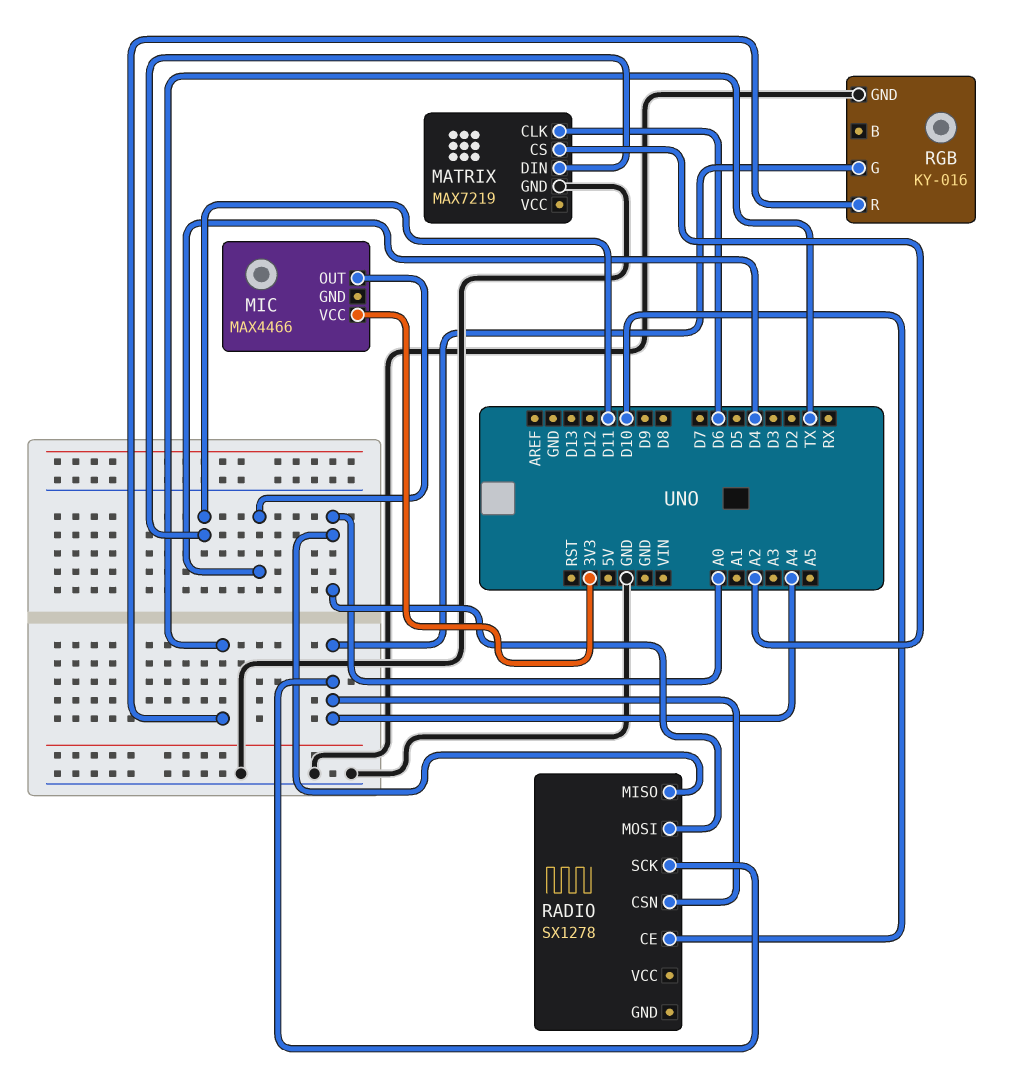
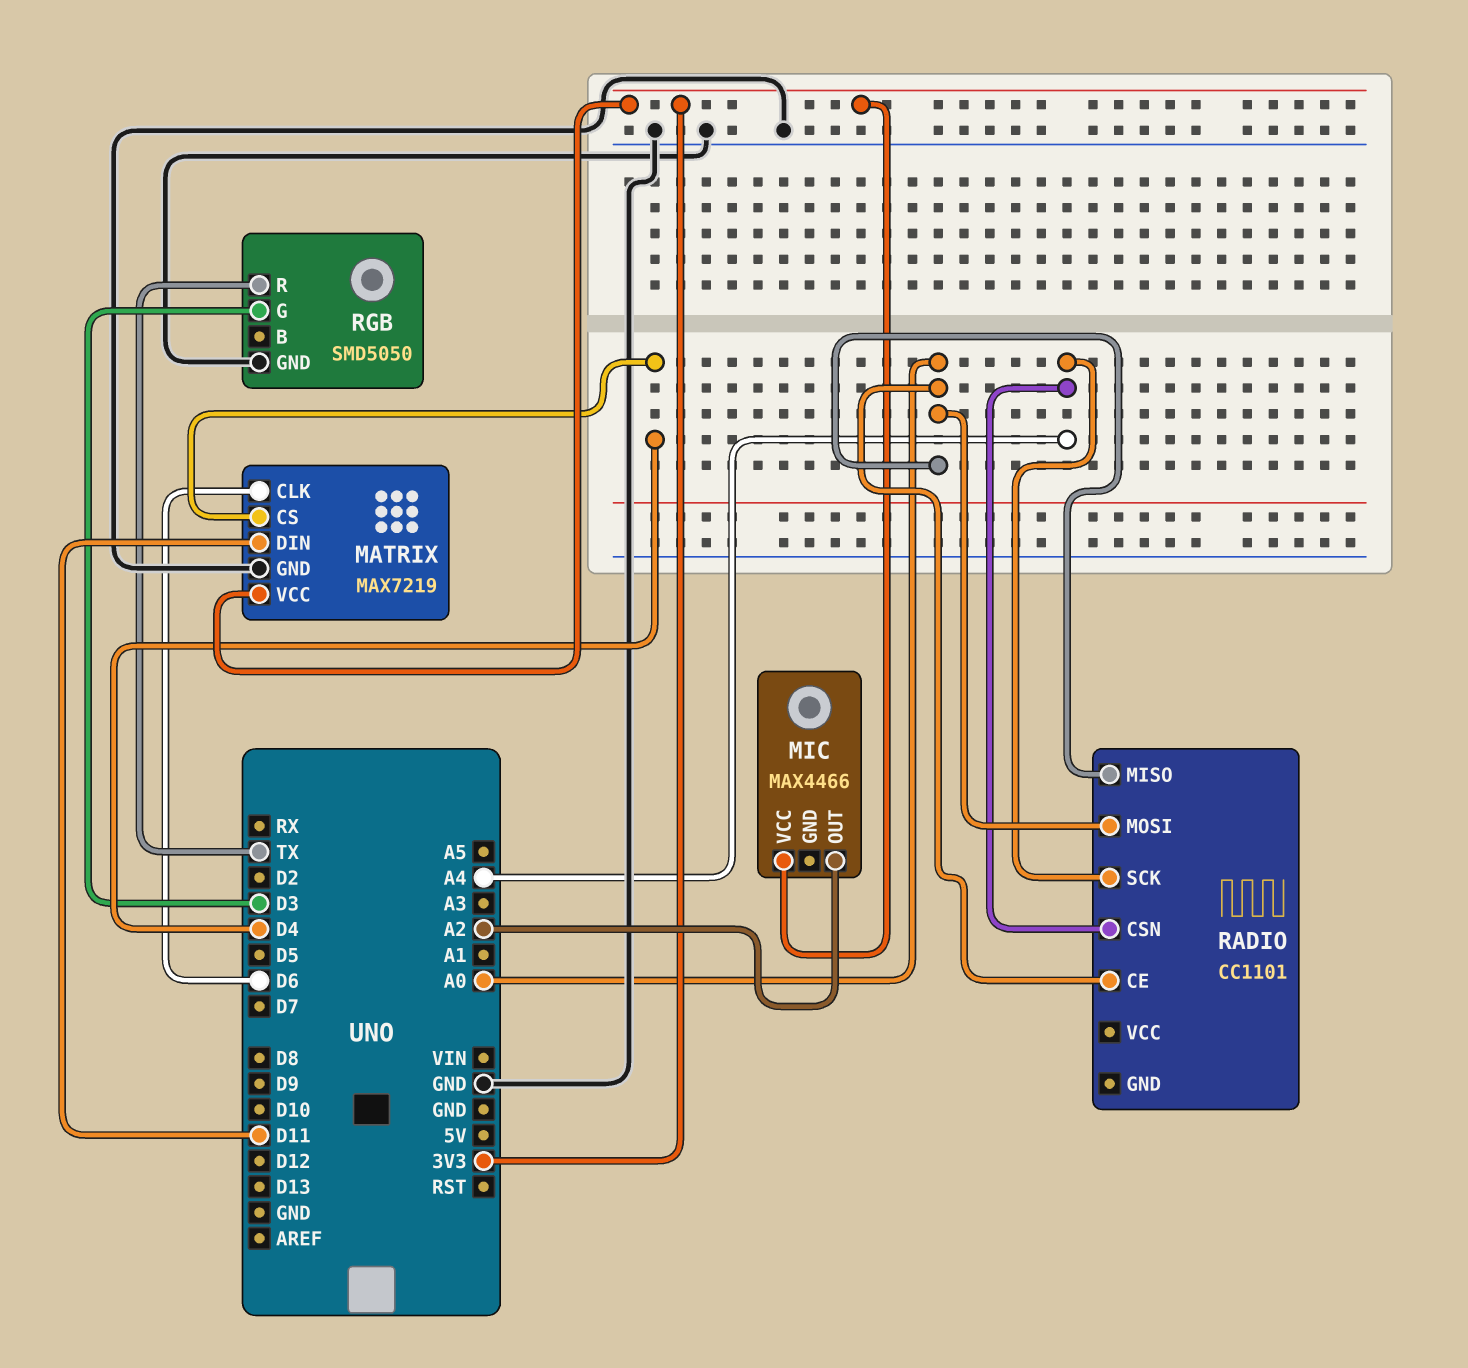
MATRIX pin CS: A2 -> D4
MATRIX pin VCC: none -> 3V3
MIC pin OUT: D4 -> A2
RADIO: SX1278 -> CC1101
RADIO pin CE: D10 -> A0
RGB: KY-016 -> SMD5050
RGB pin G: A4 -> D3

